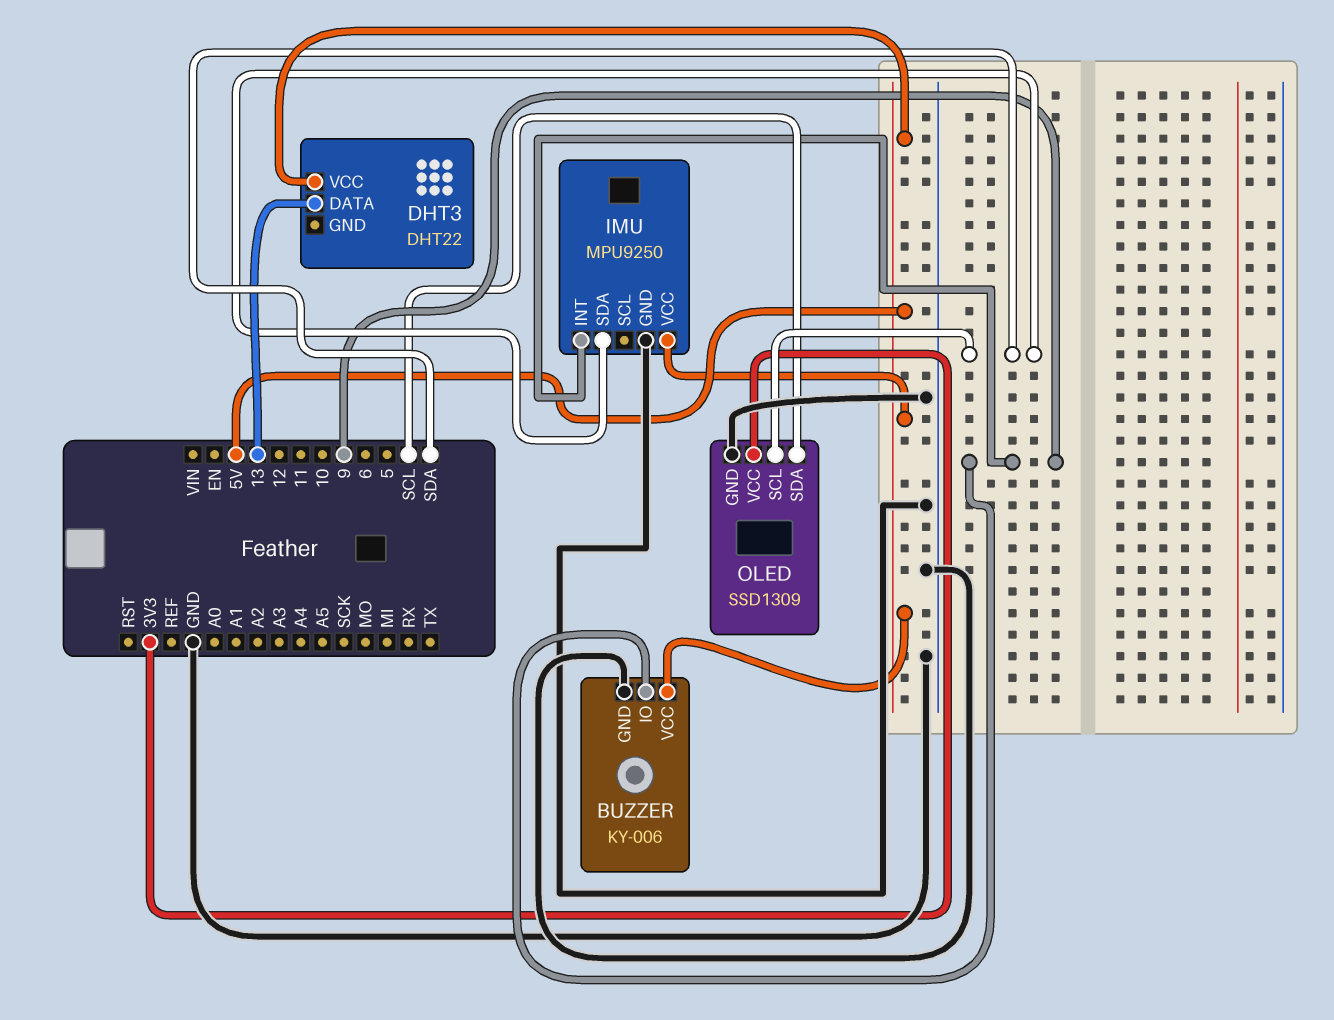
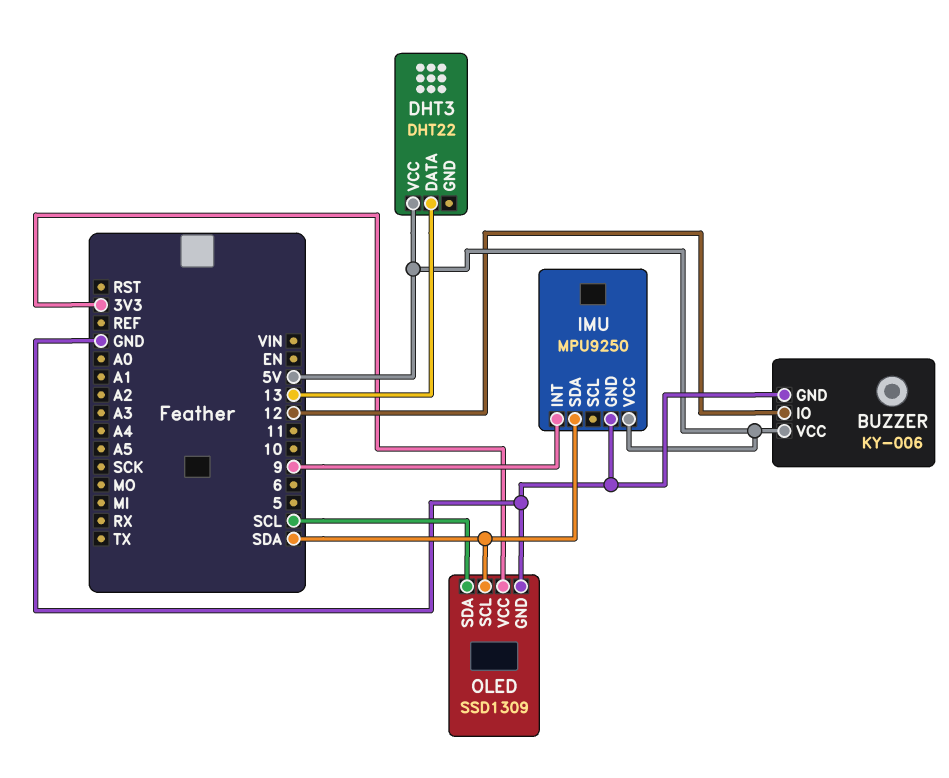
BUZZER pin IO: 9 -> 12

